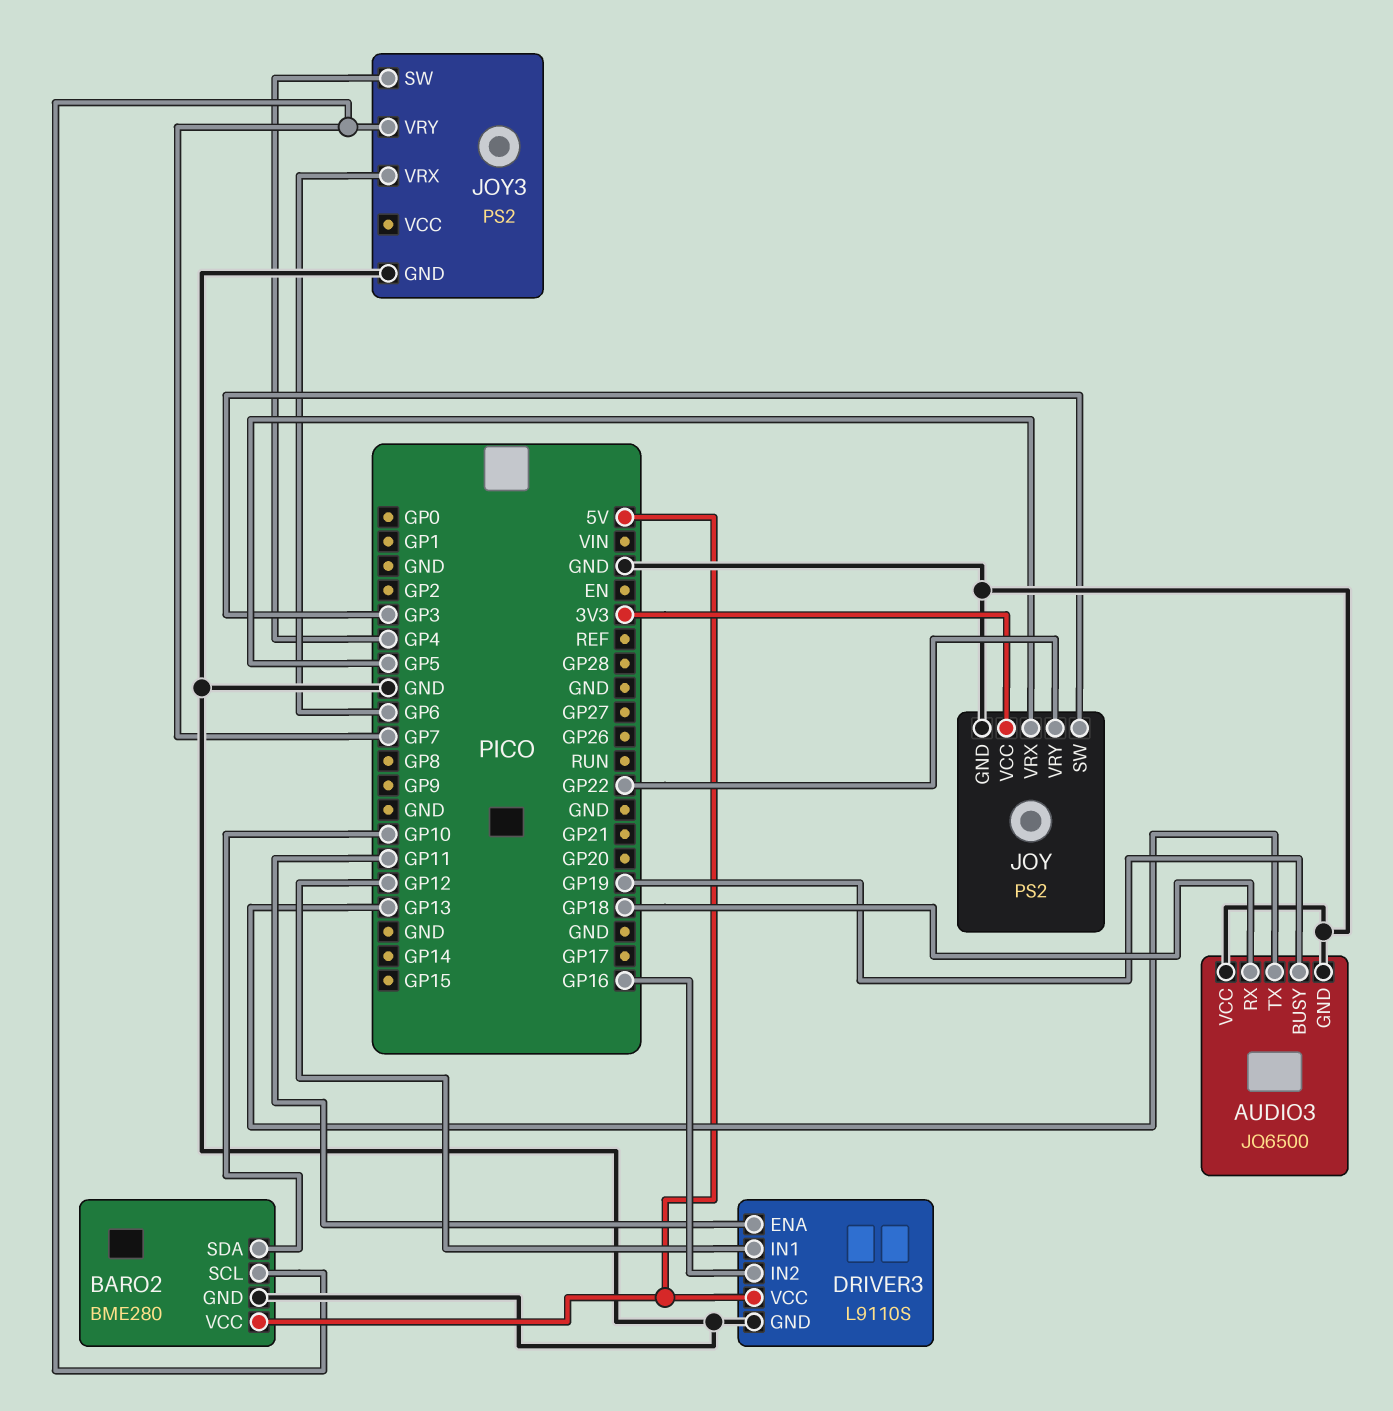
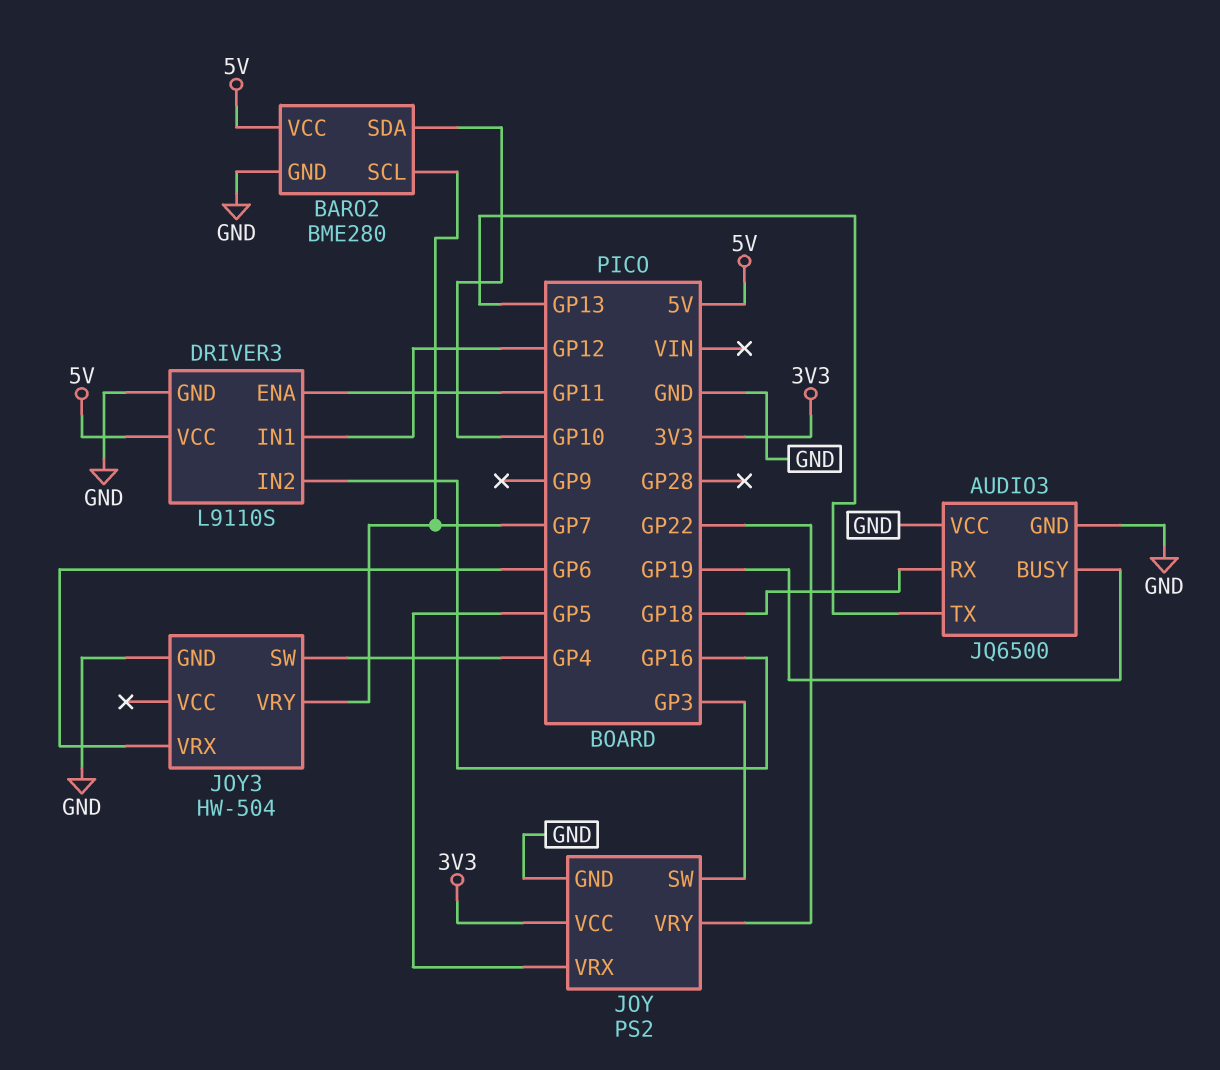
JOY3: PS2 -> HW-504

